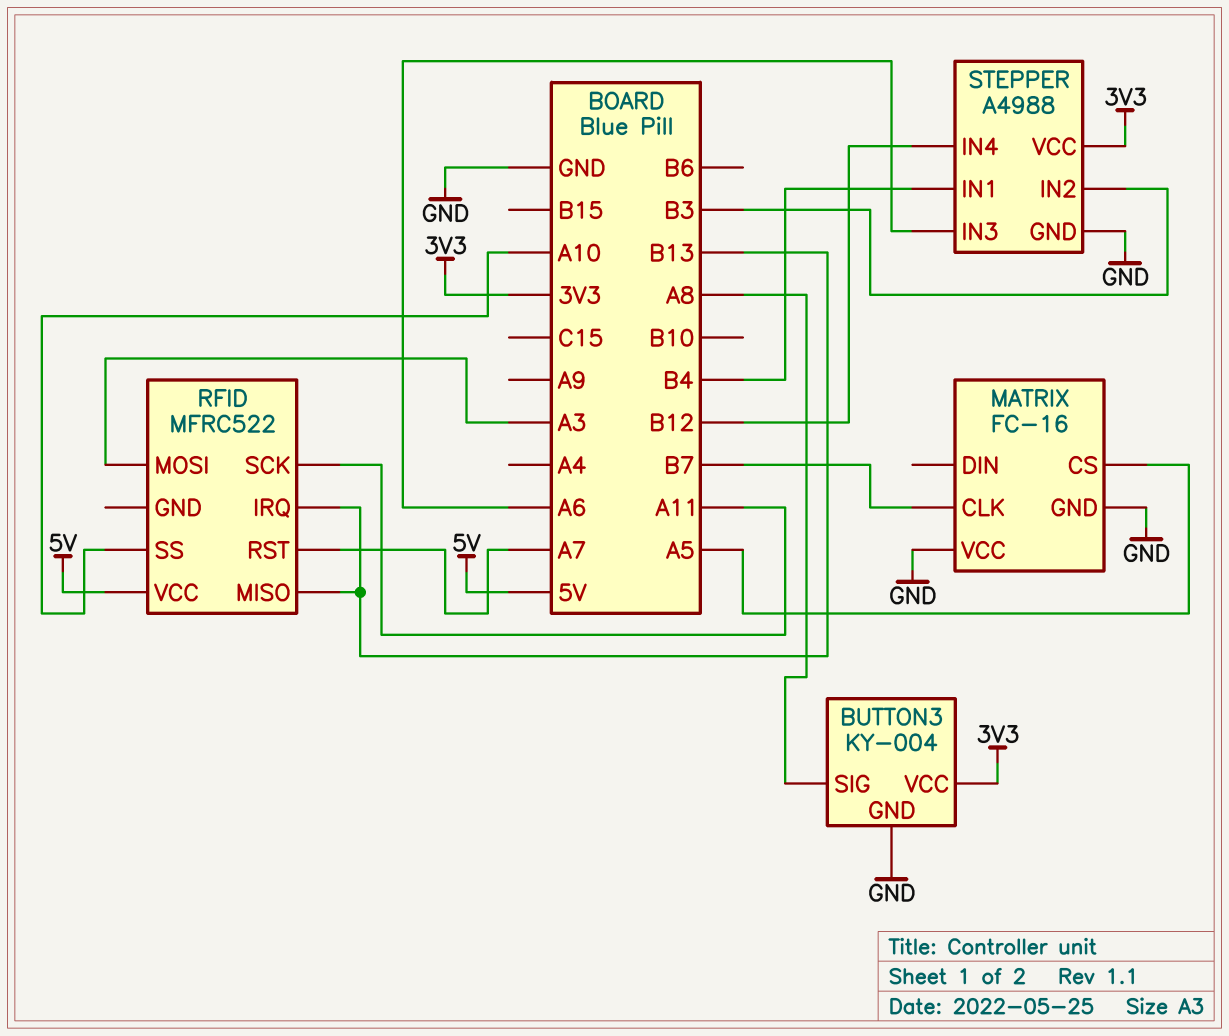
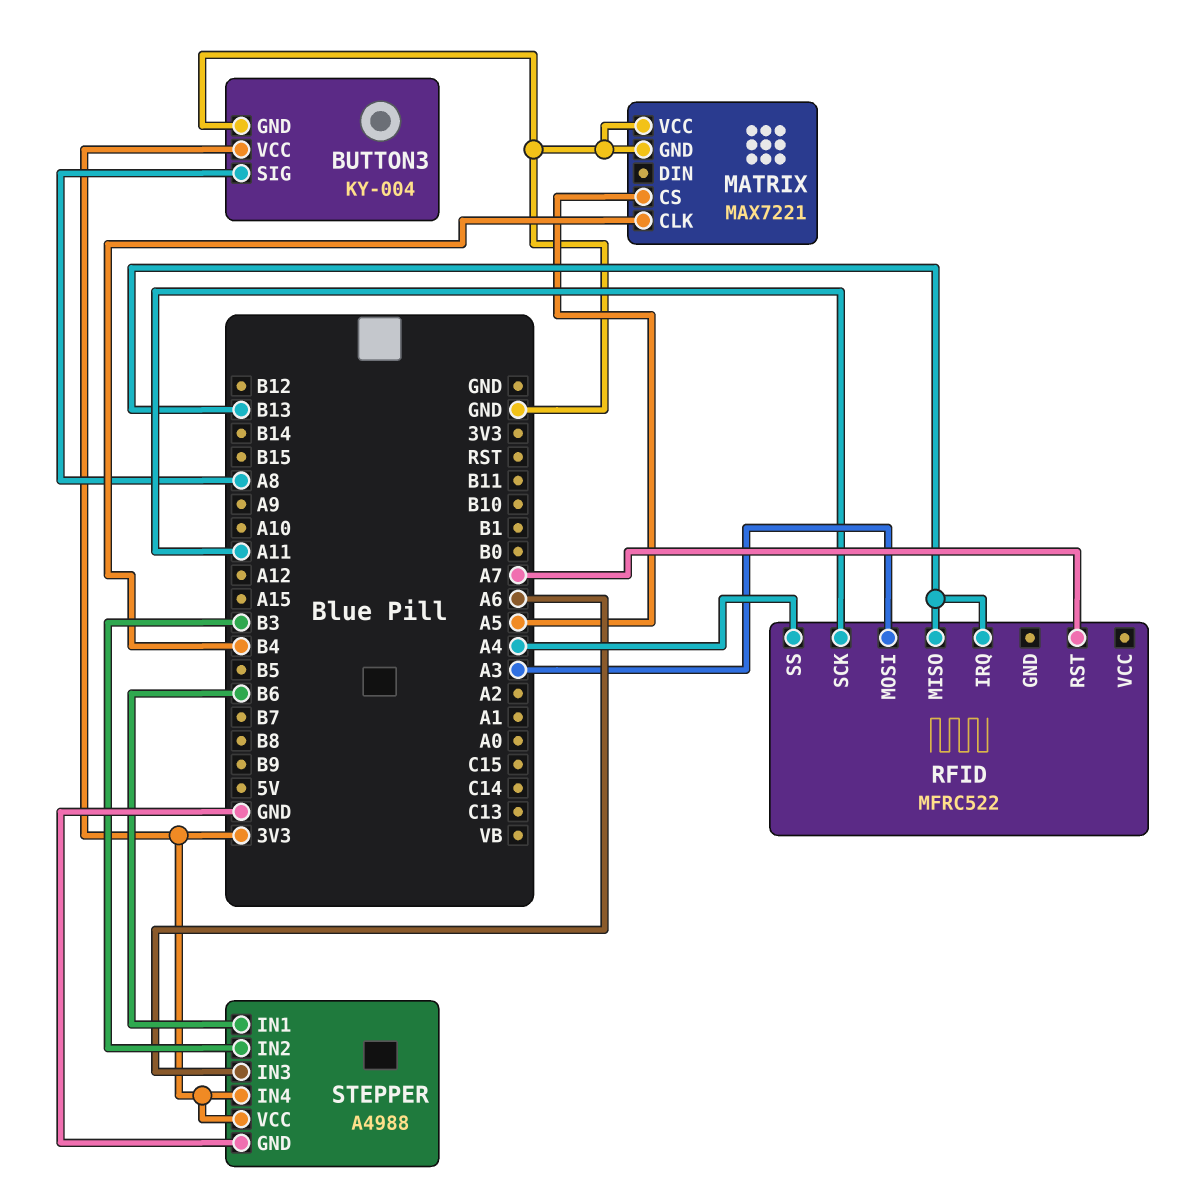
MATRIX: FC-16 -> MAX7221
MATRIX pin CLK: B7 -> B4
RFID pin SS: A10 -> A4
RFID pin VCC: 5V -> none
STEPPER pin IN1: B4 -> B6
STEPPER pin IN4: B12 -> 3V3

